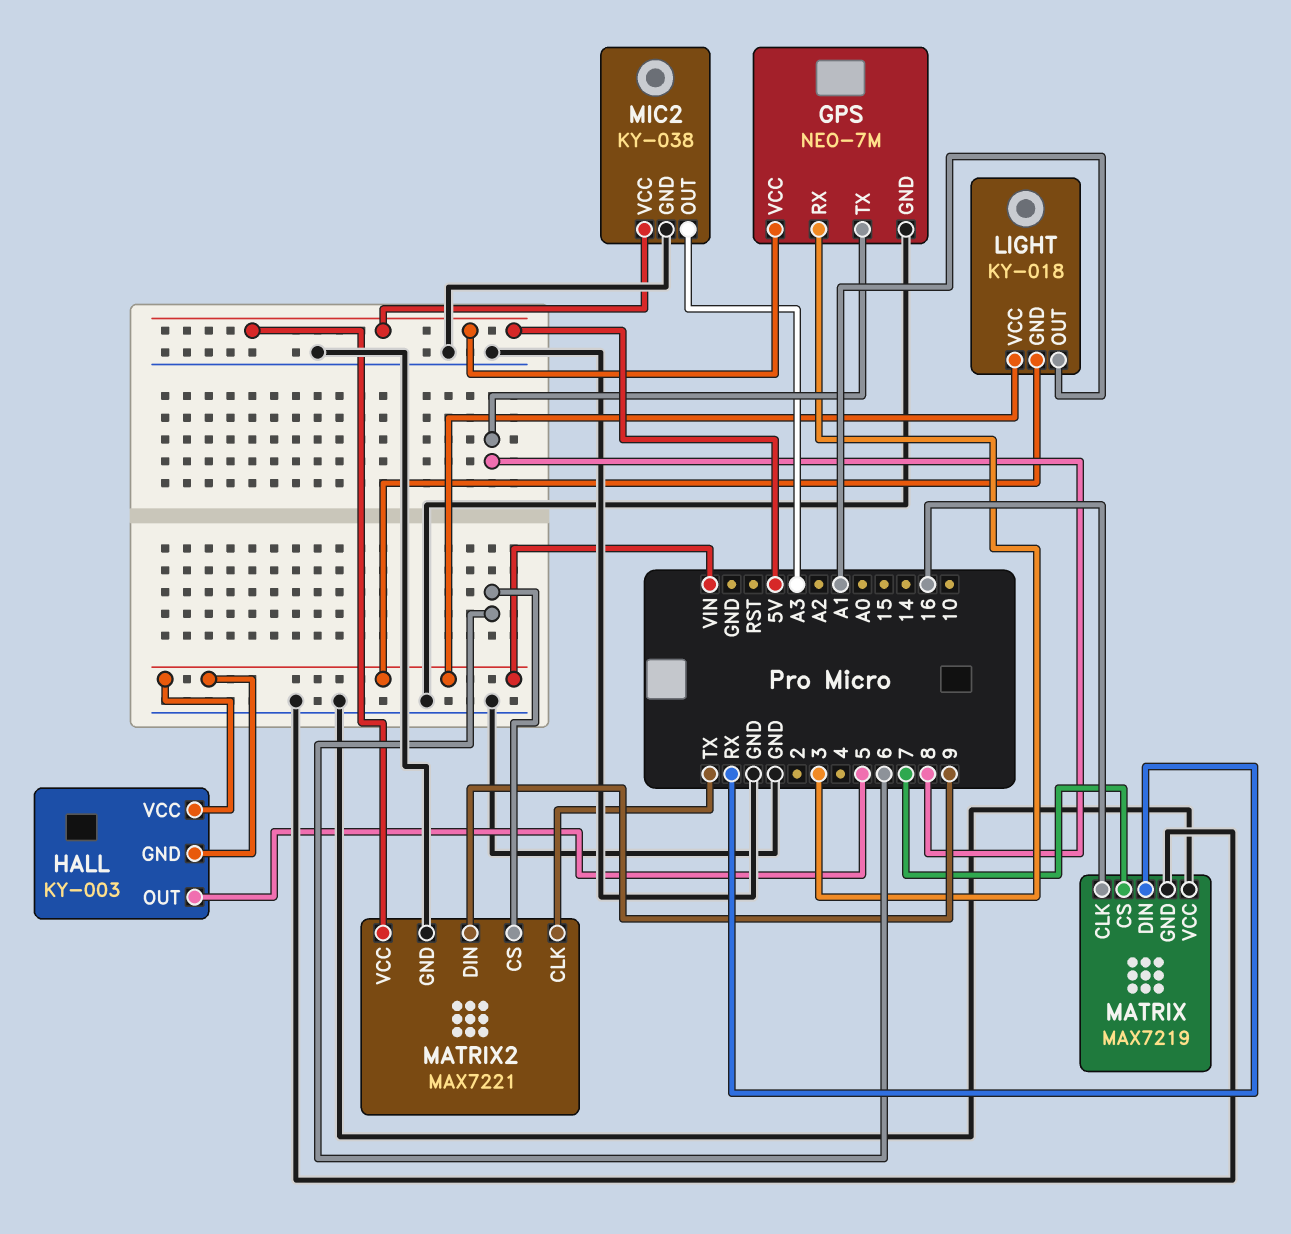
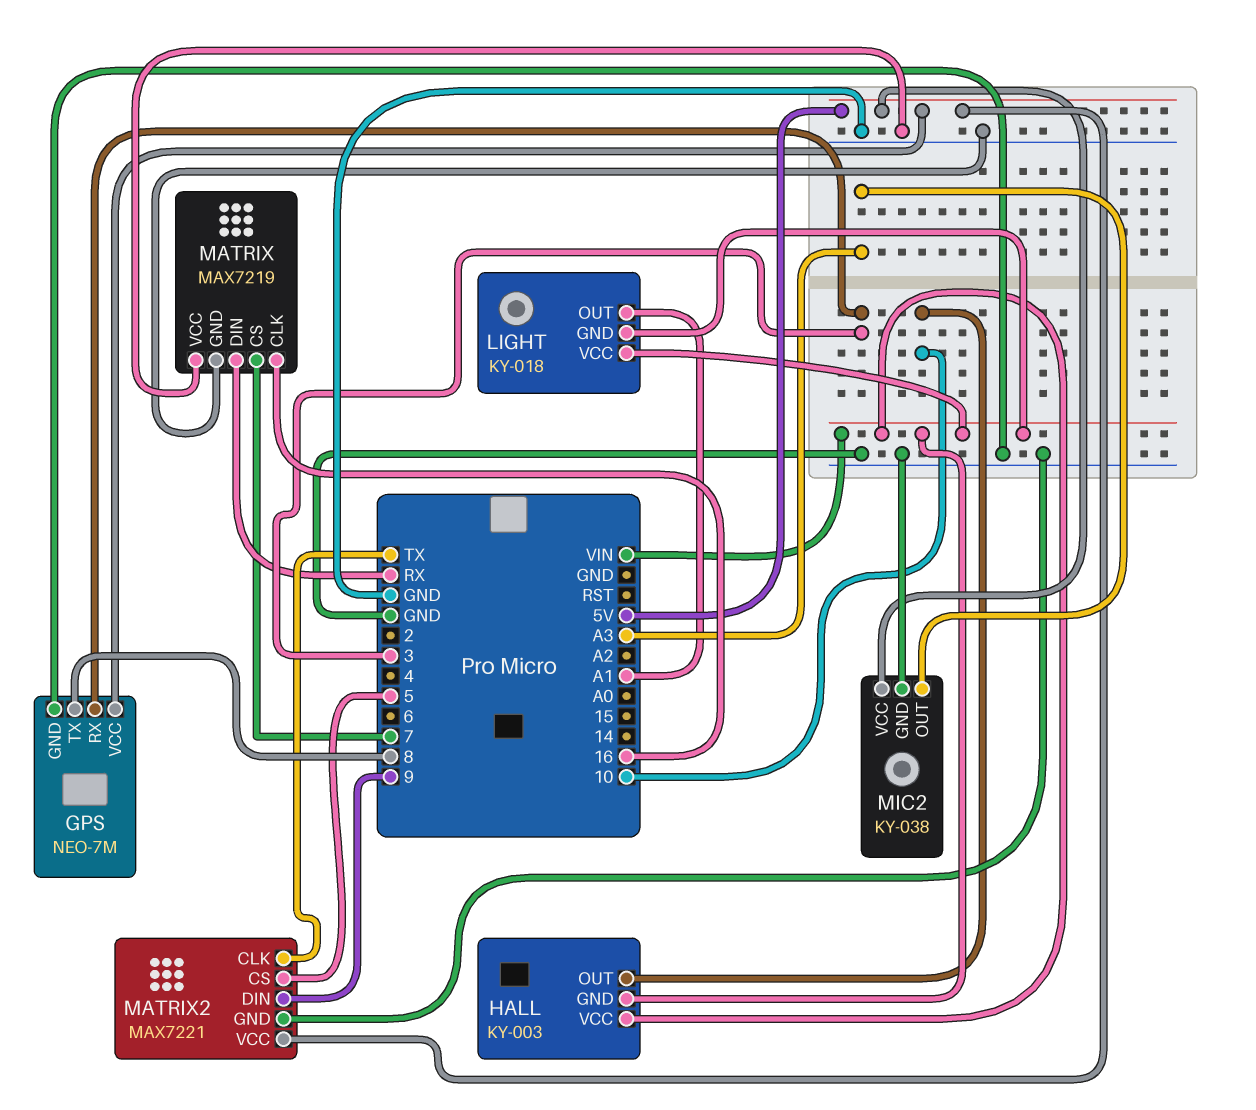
HALL pin OUT: 5 -> 10
MATRIX2 pin CS: 6 -> 5

